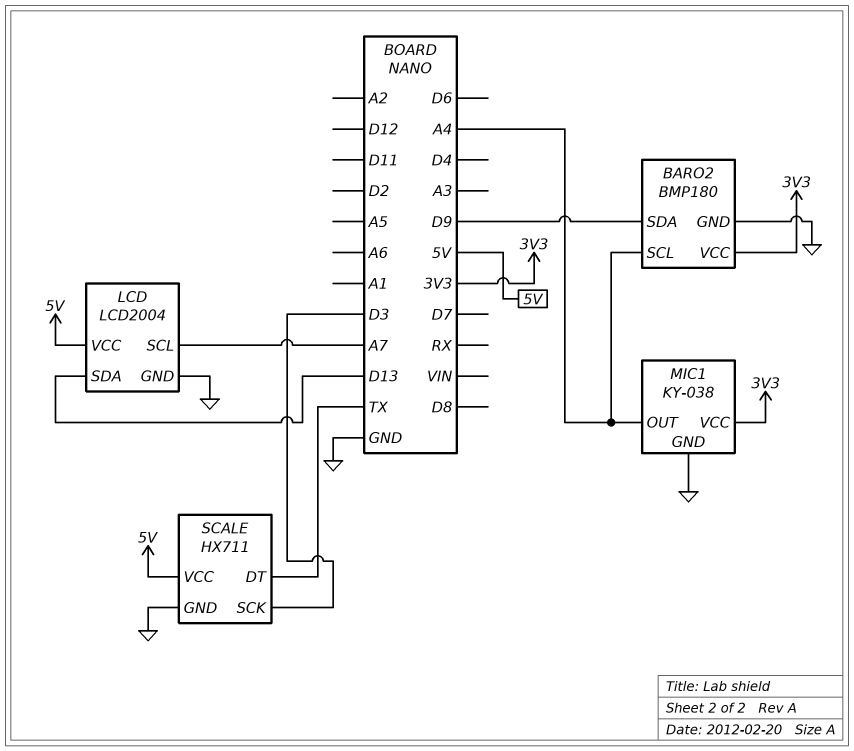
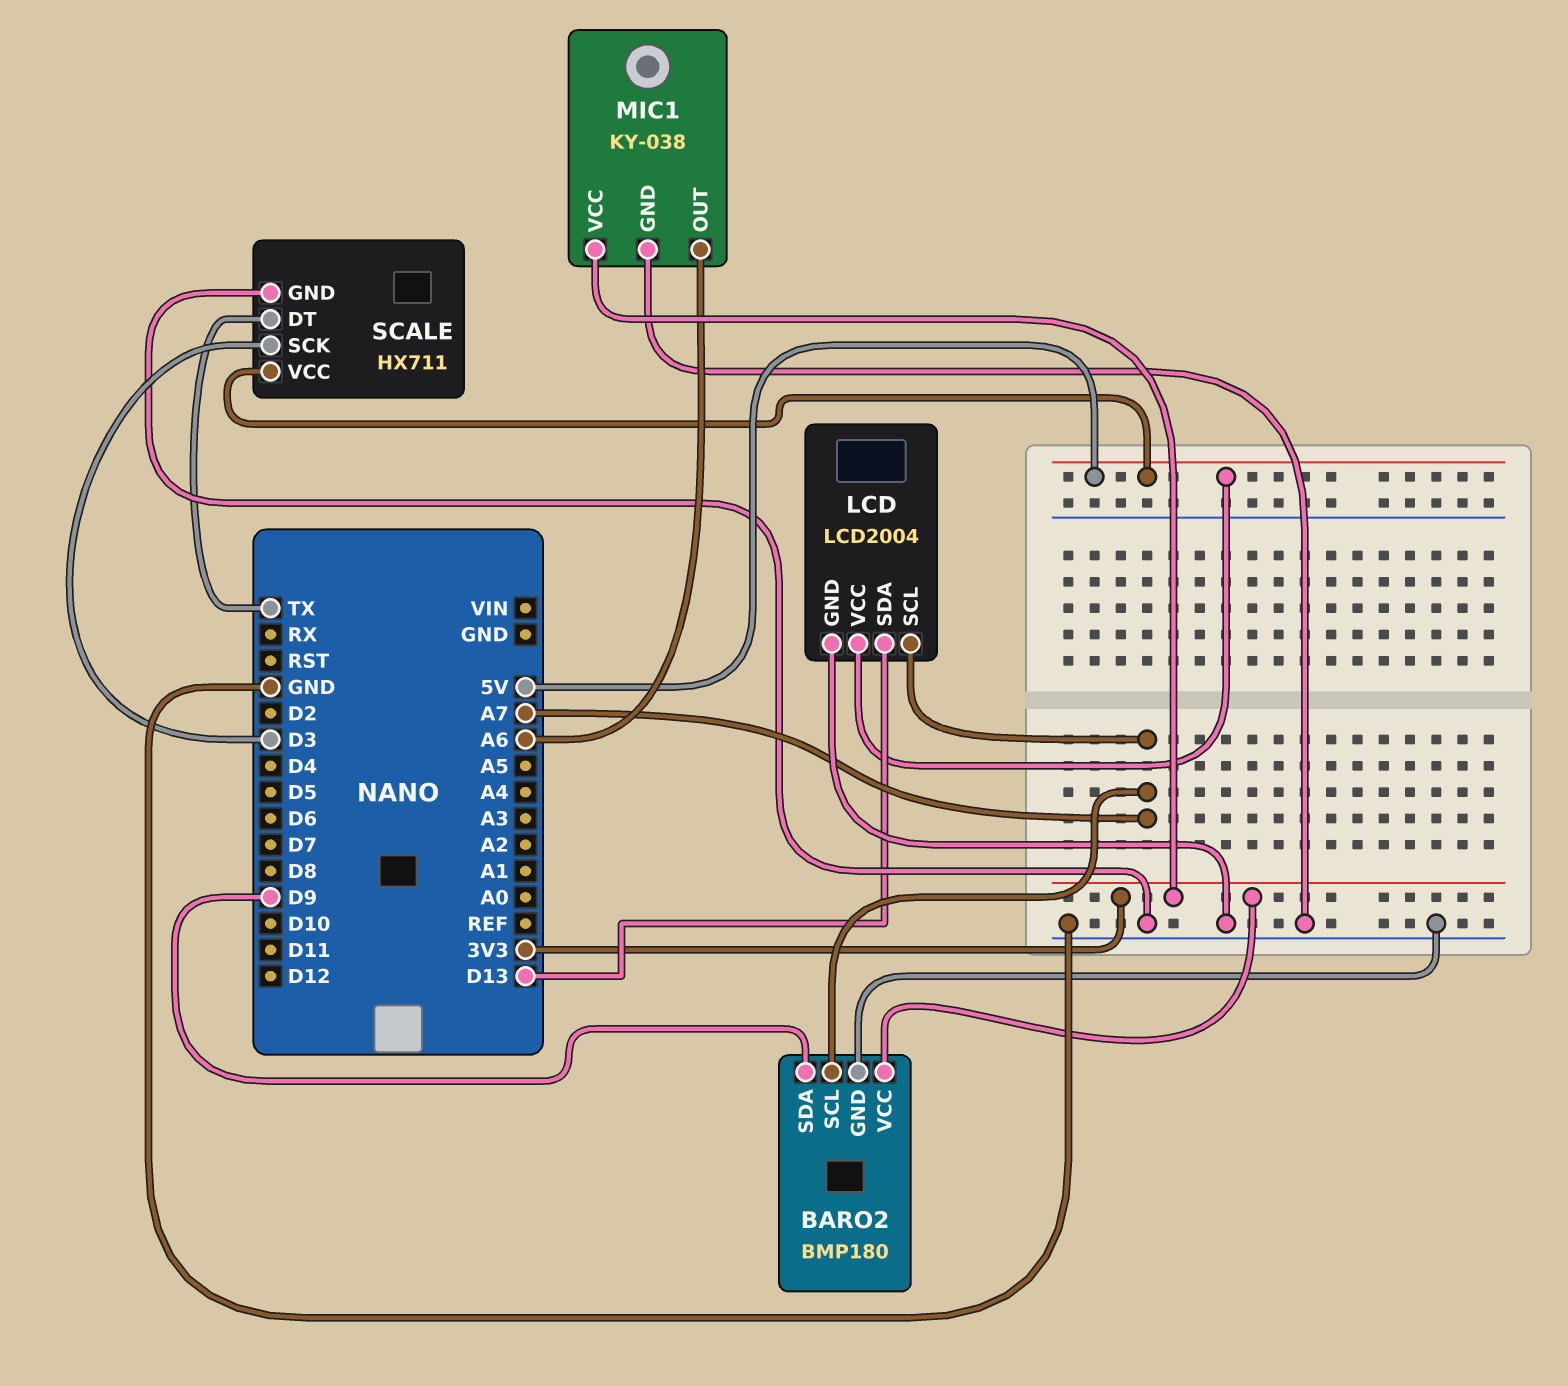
BARO2 pin SCL: A4 -> A7
MIC1 pin OUT: A4 -> A6

